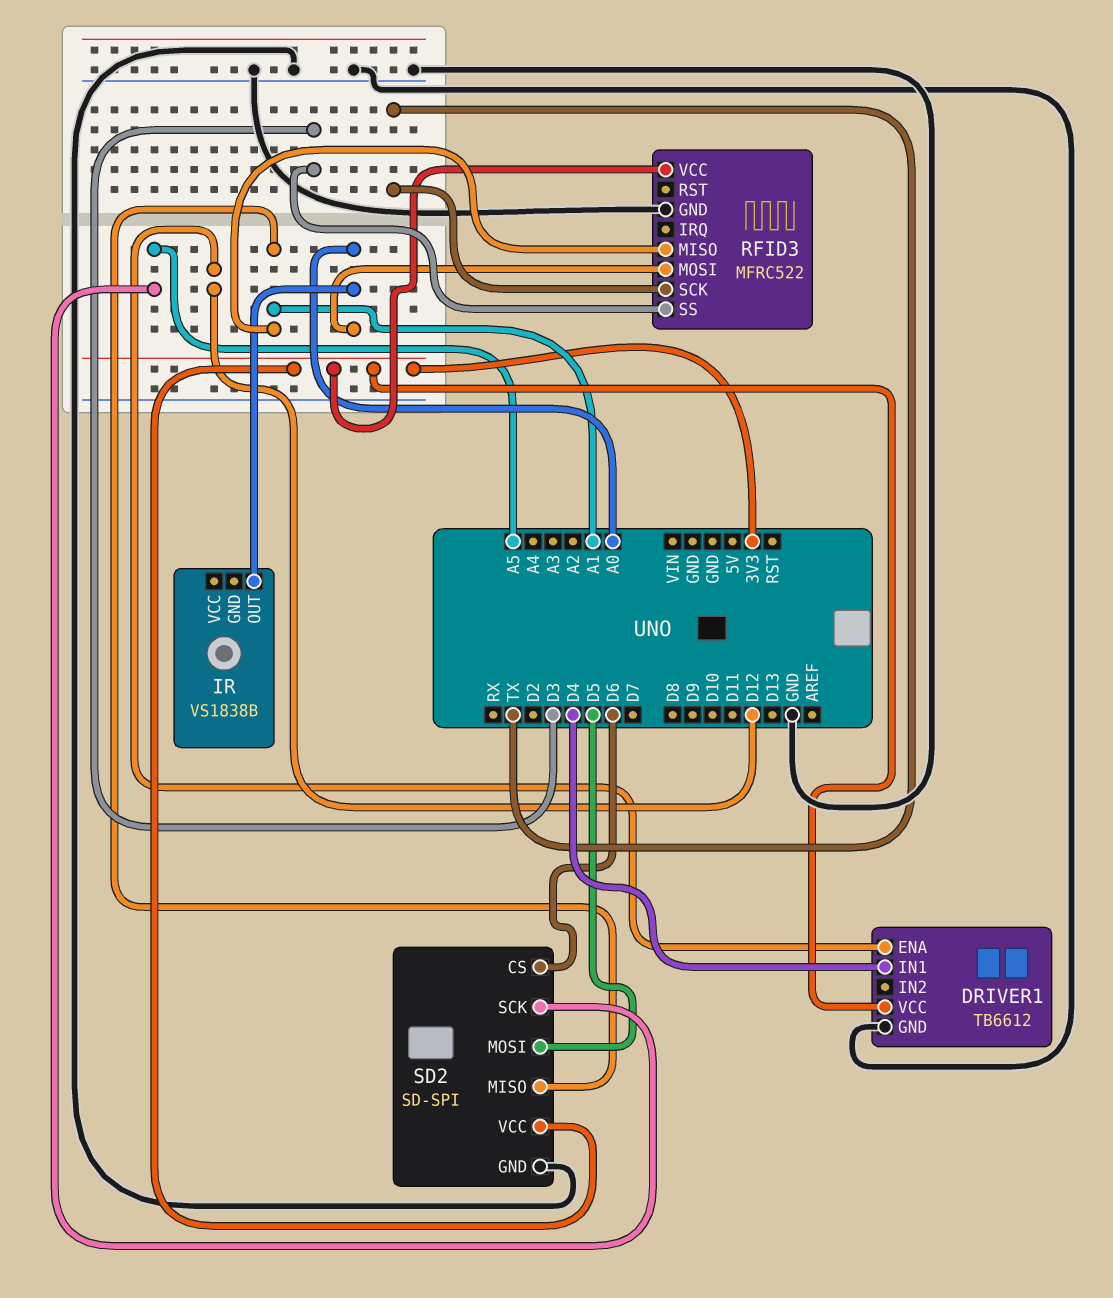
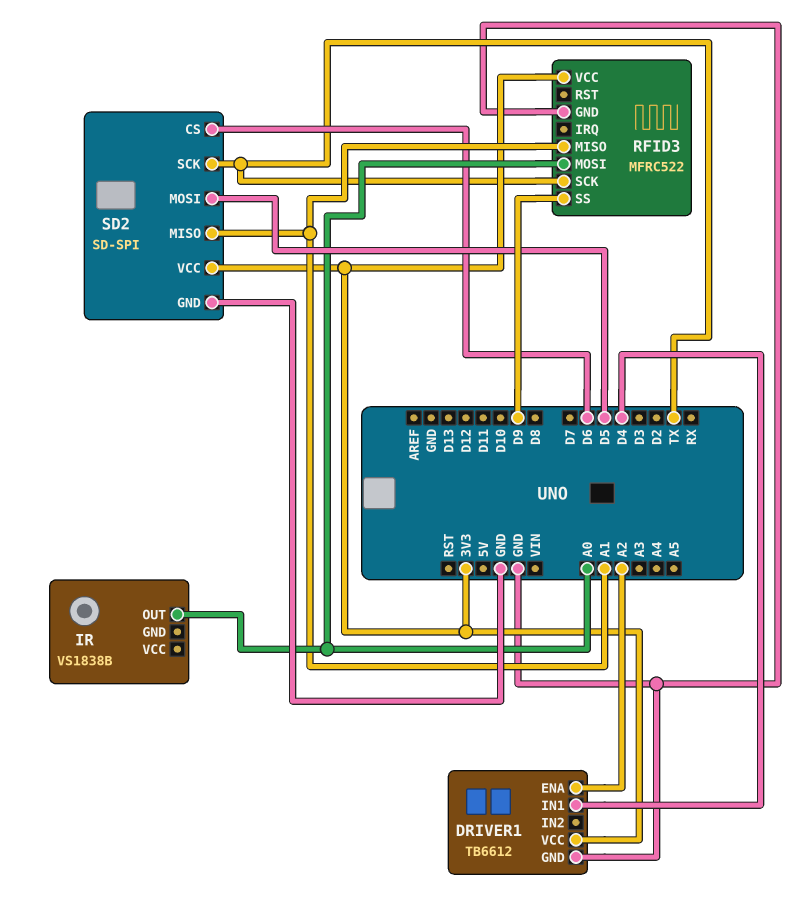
DRIVER1 pin ENA: D12 -> A2
RFID3 pin SS: D3 -> D9
SD2 pin SCK: A5 -> TX

